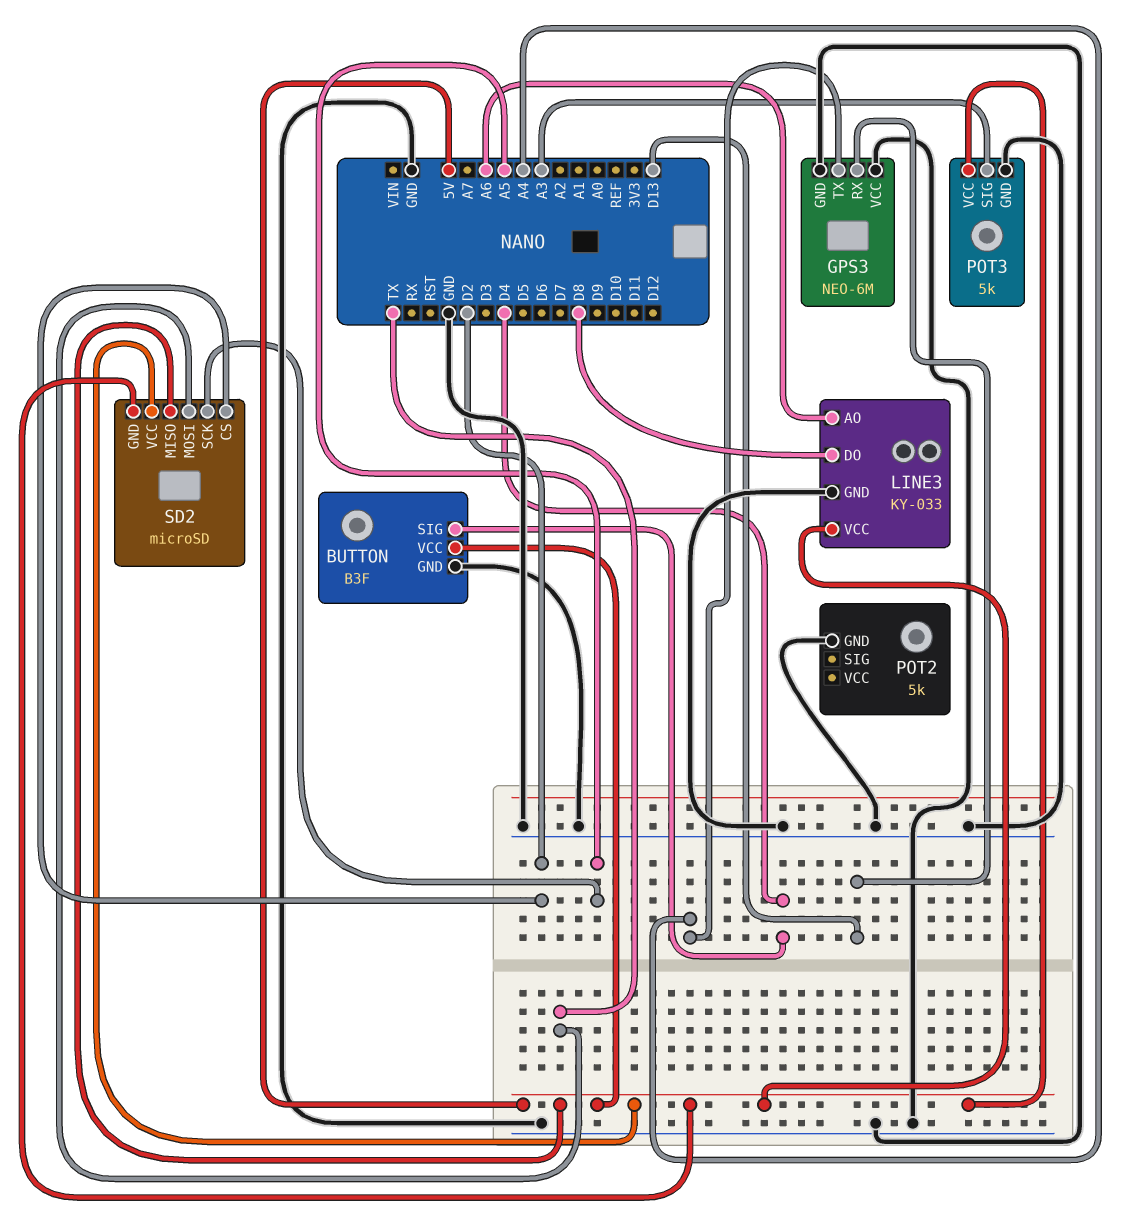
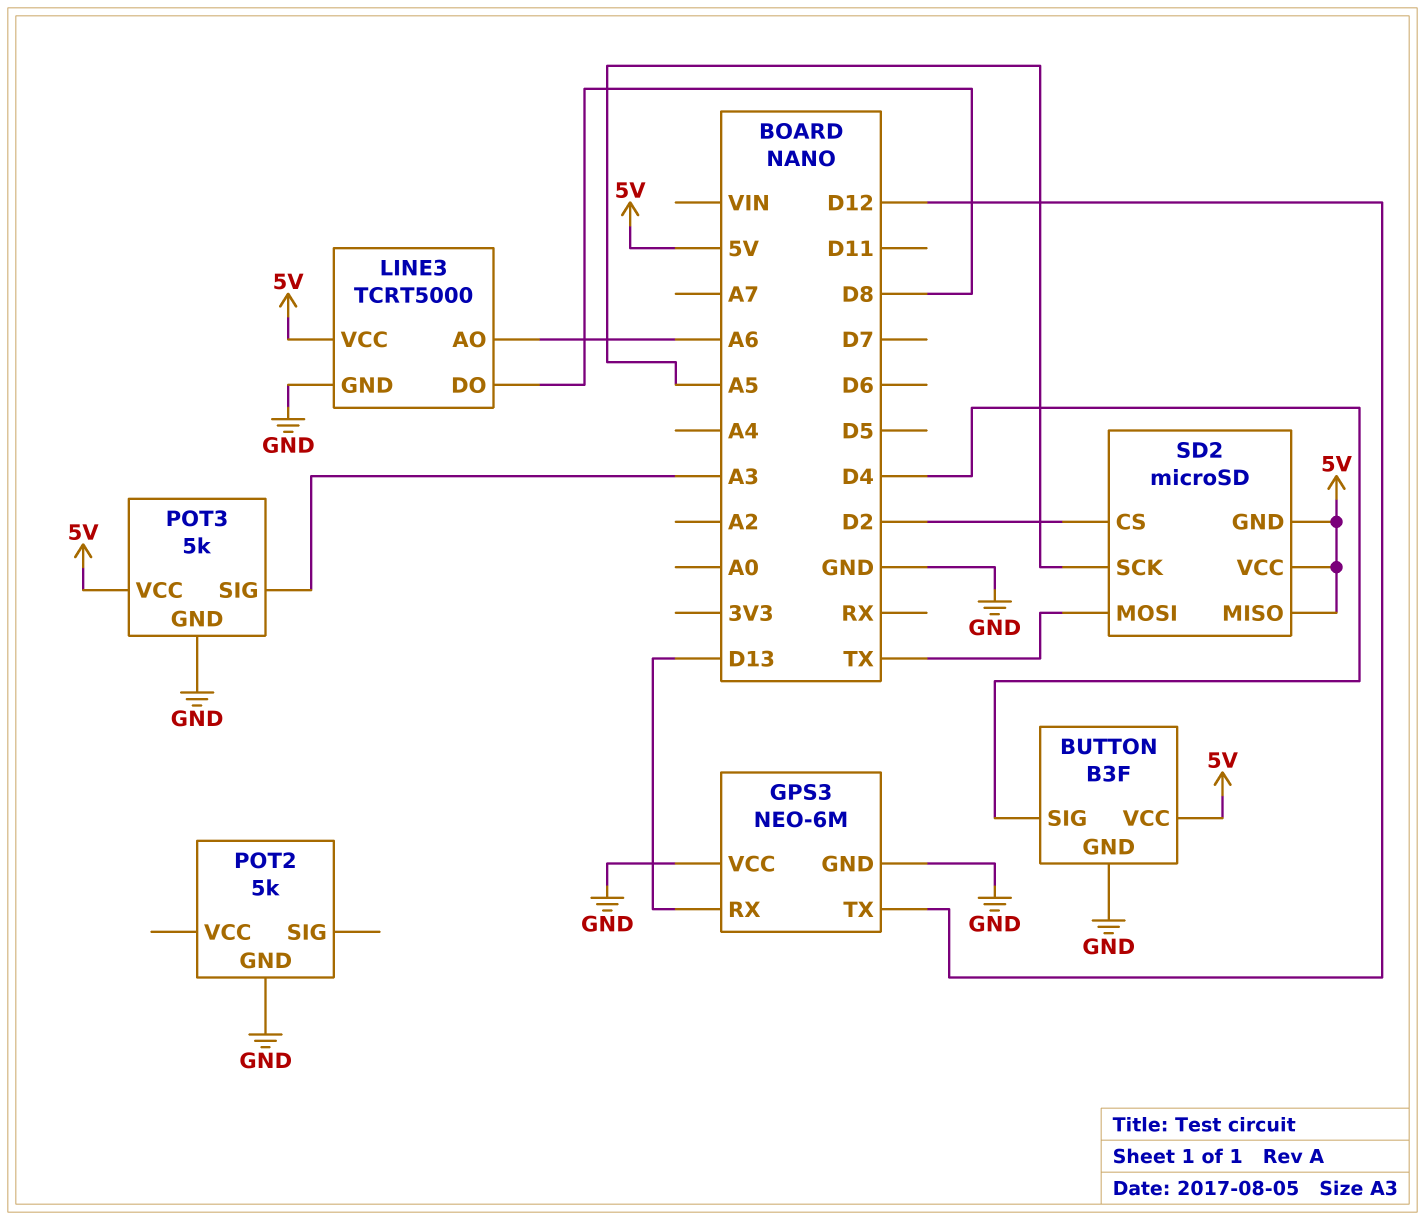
GPS3 pin TX: A4 -> D12
LINE3: KY-033 -> TCRT5000

